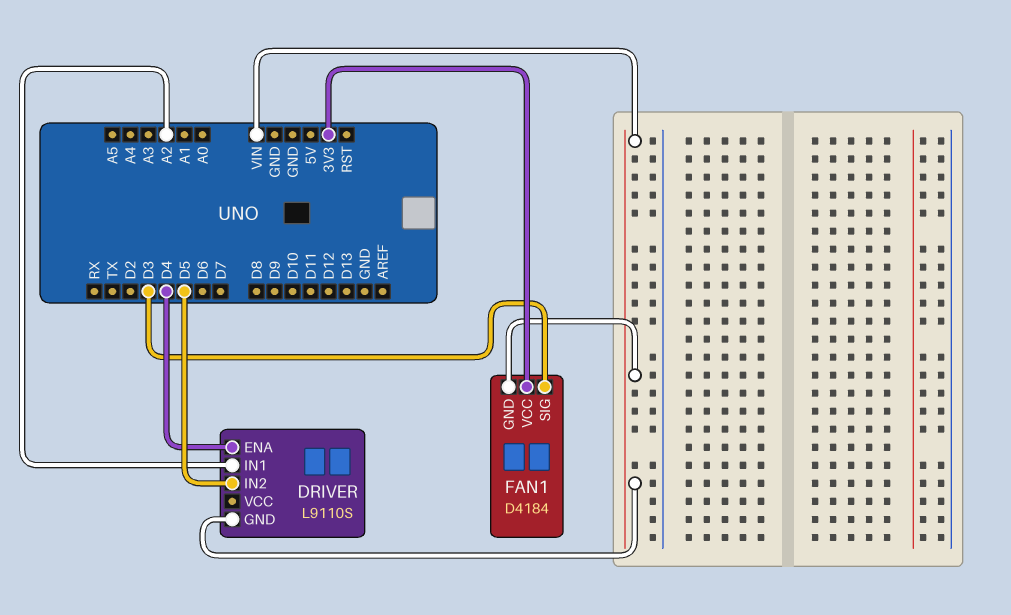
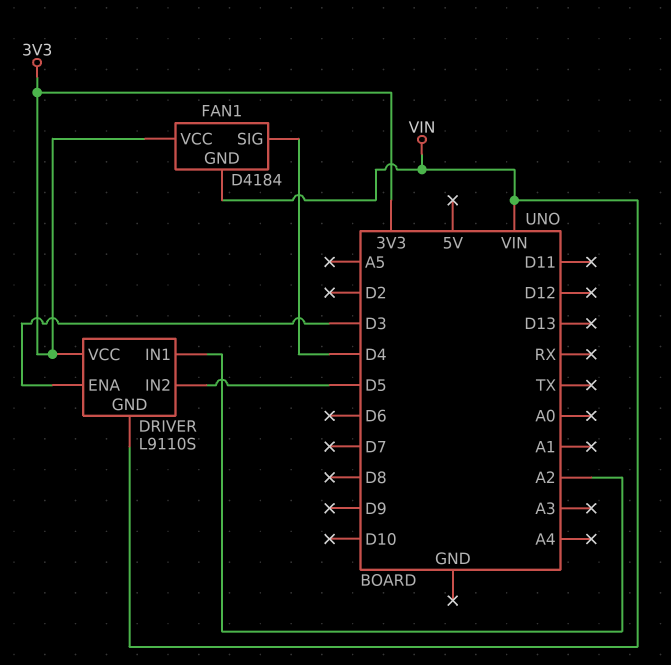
DRIVER pin ENA: D4 -> D3
DRIVER pin VCC: none -> 3V3
FAN1 pin SIG: D3 -> D4

